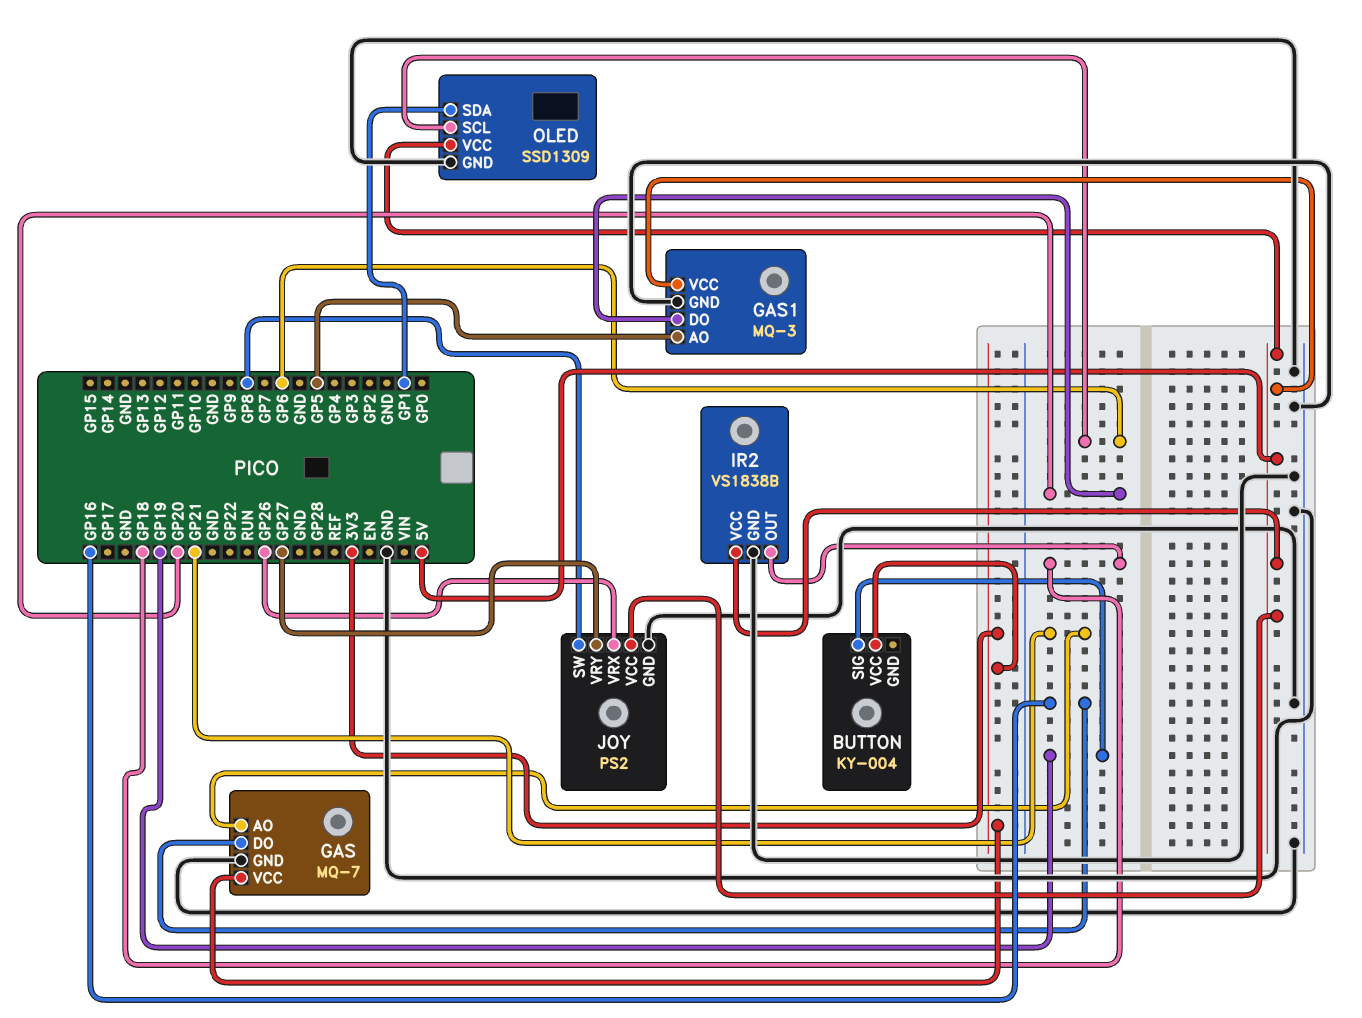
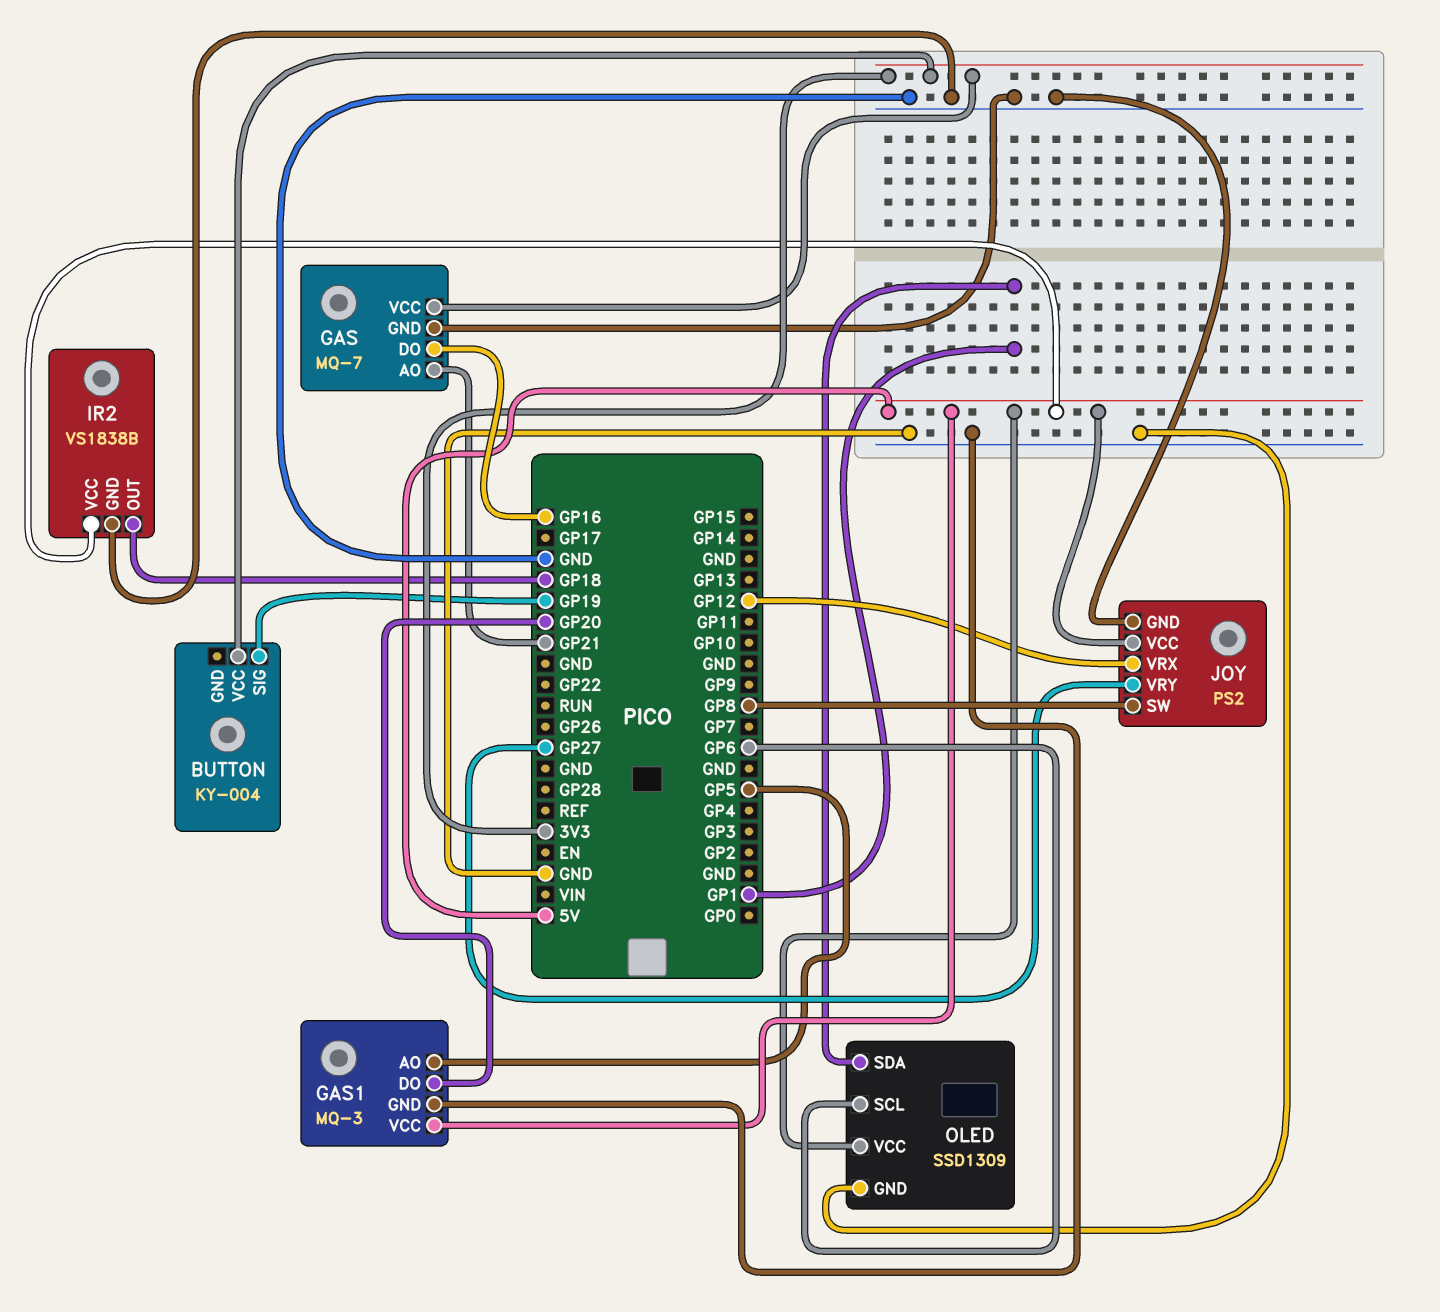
JOY pin VRX: GP26 -> GP12

